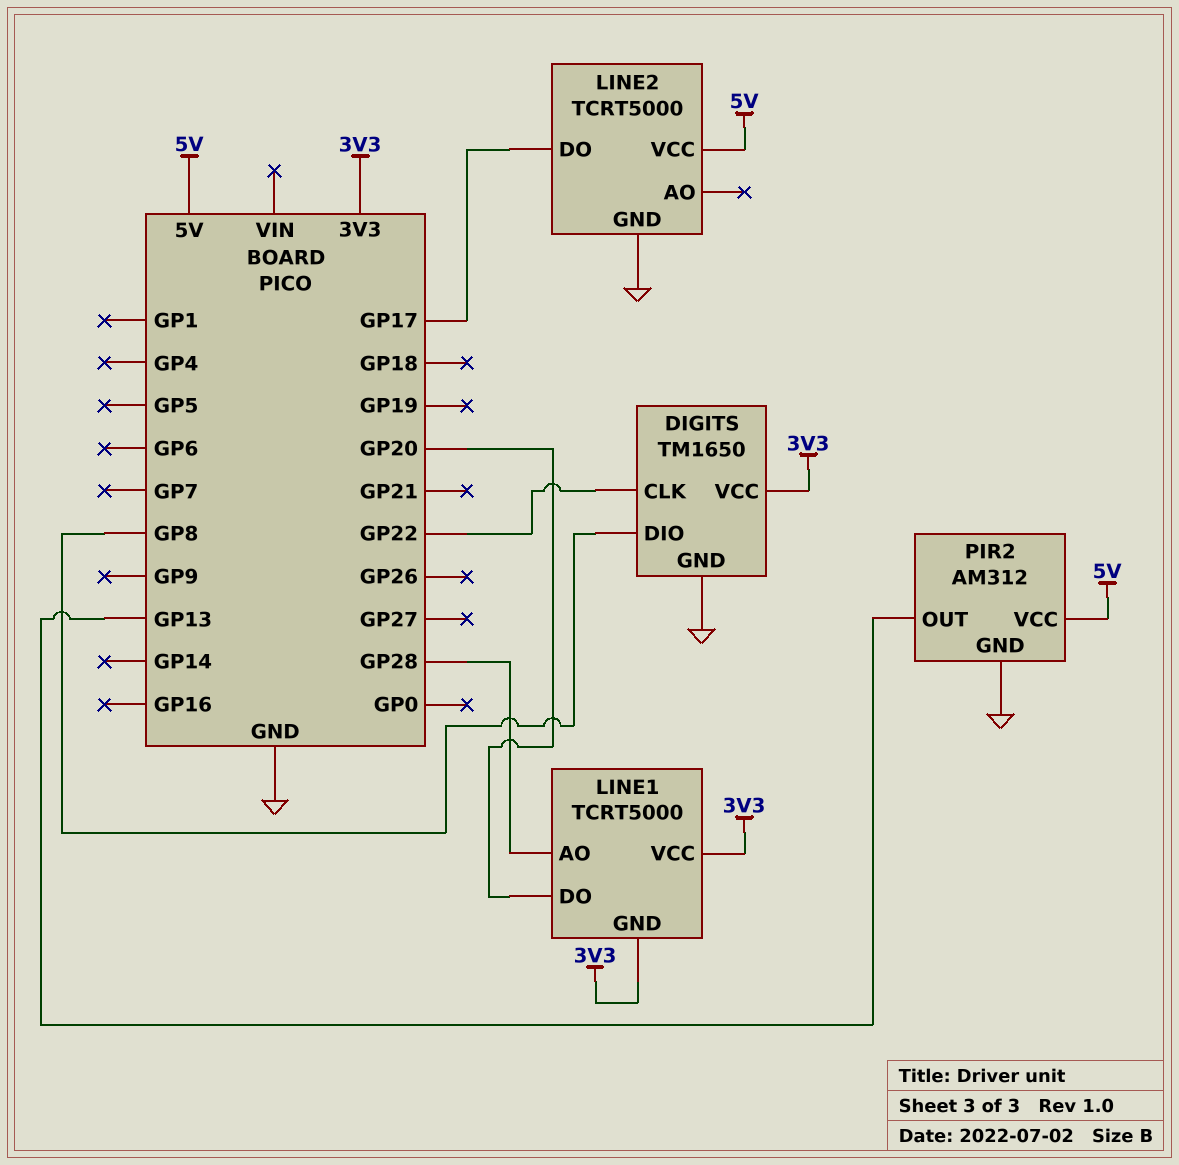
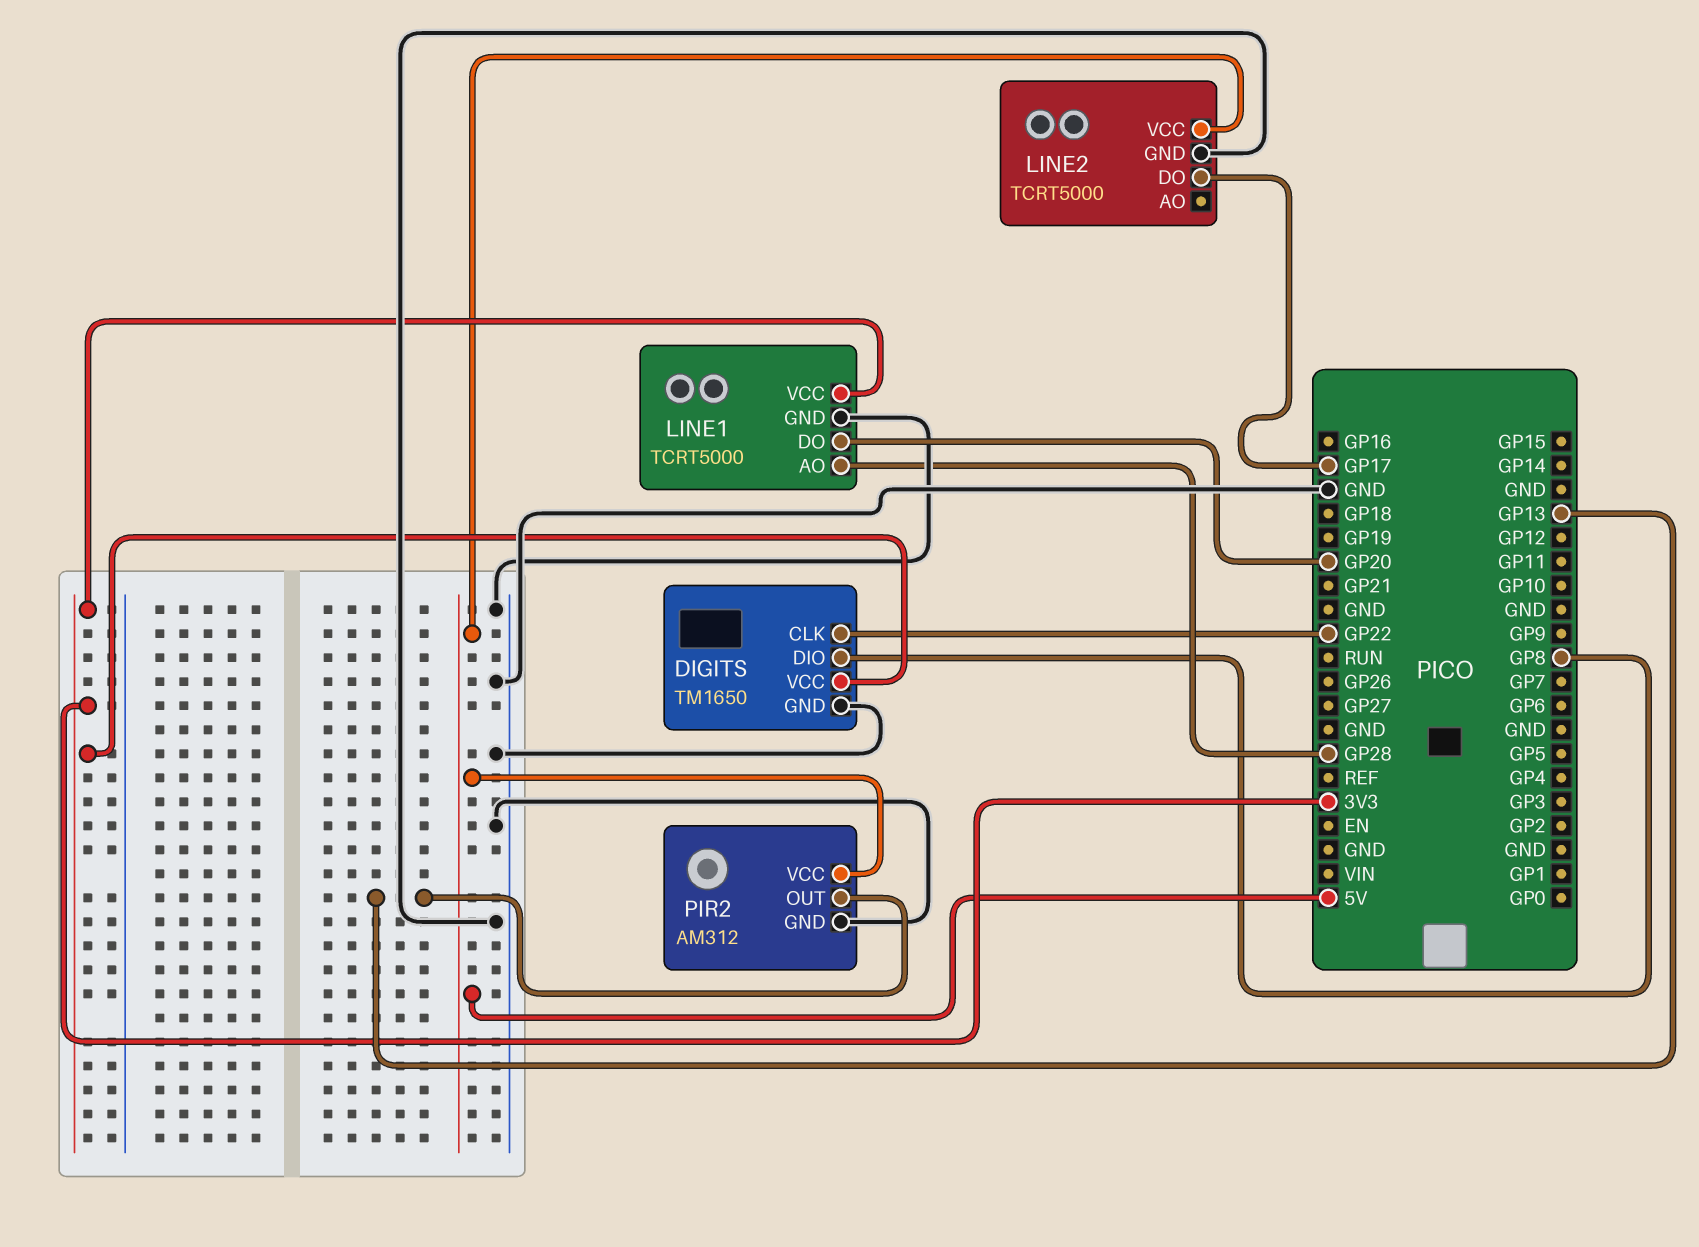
LINE1 pin GND: 3V3 -> GND

